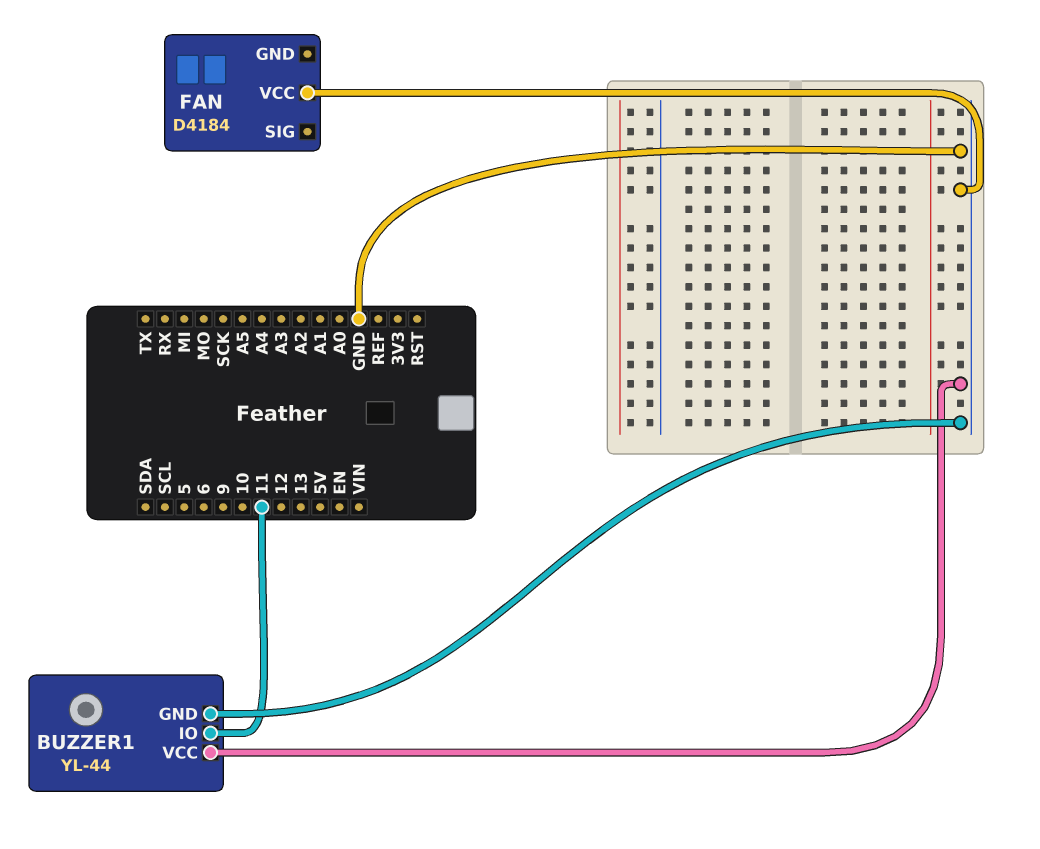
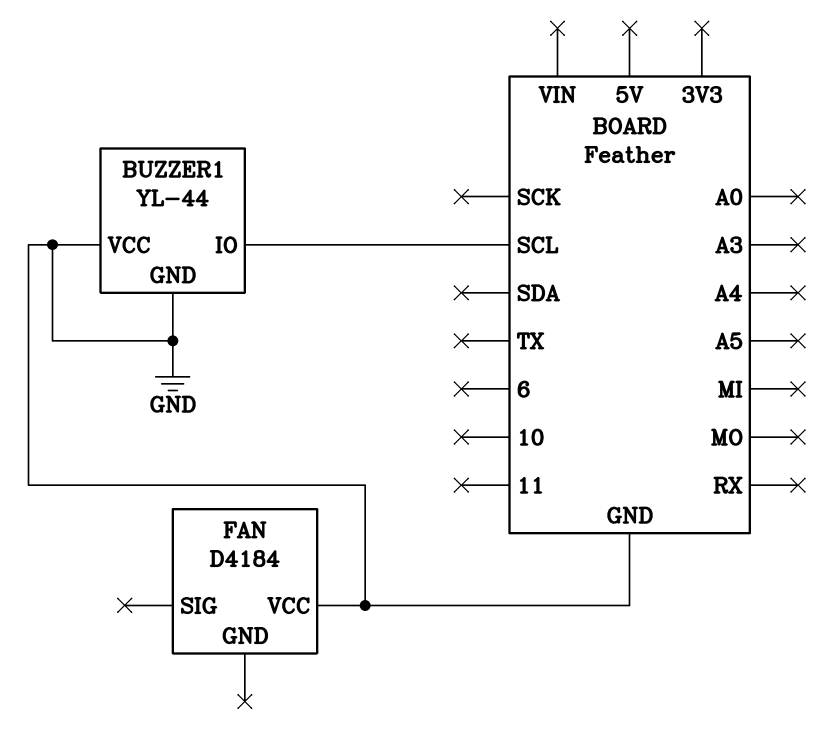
BUZZER1 pin IO: 11 -> SCL

